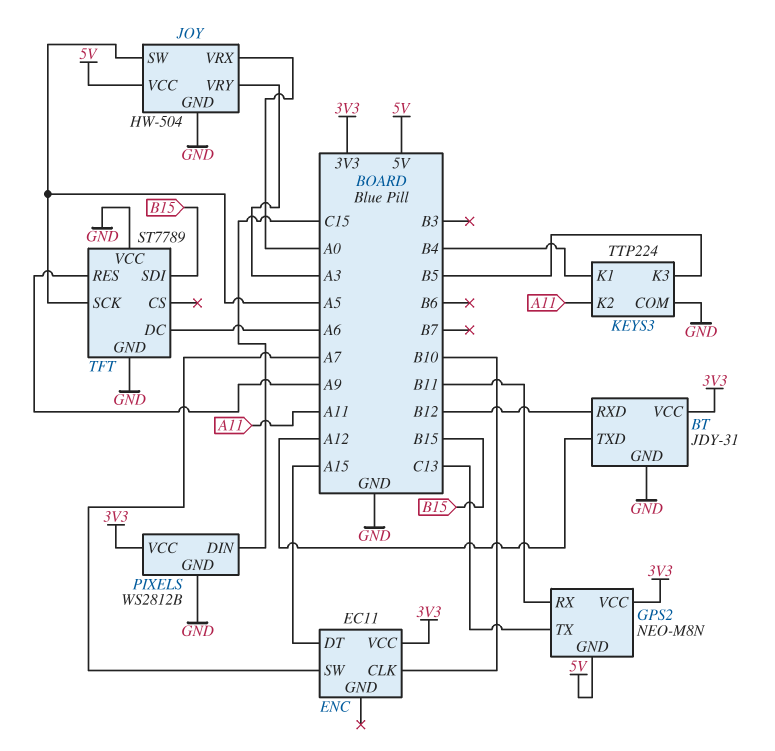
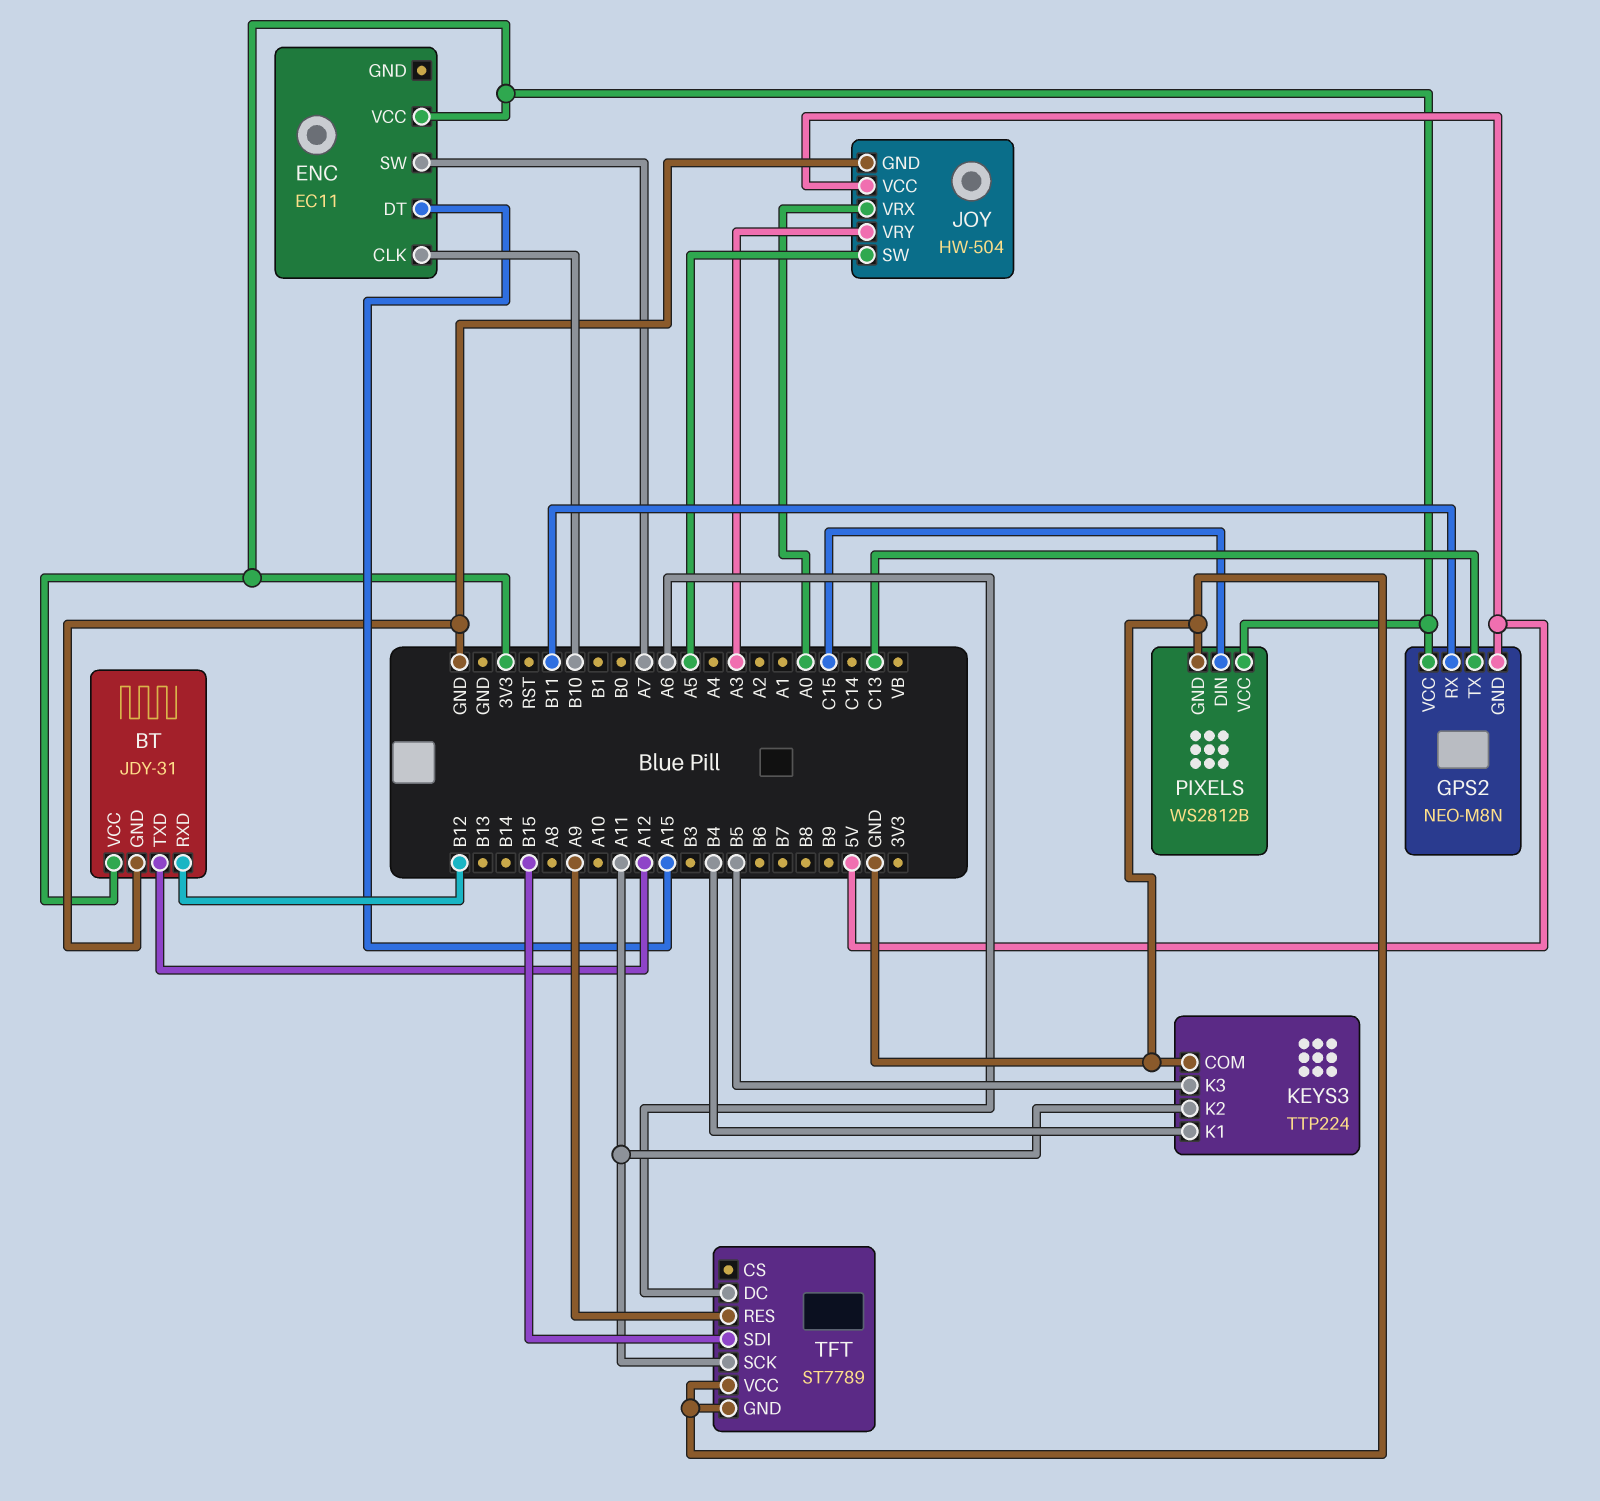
TFT pin SCK: A5 -> A11

